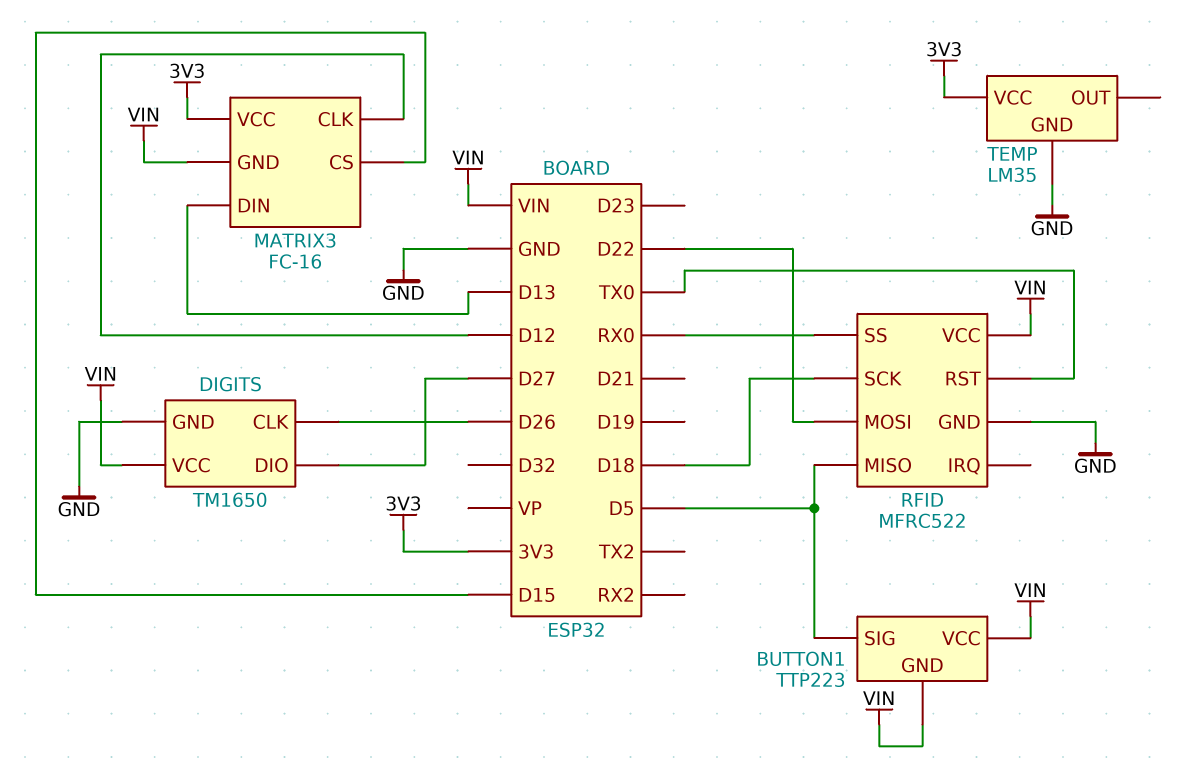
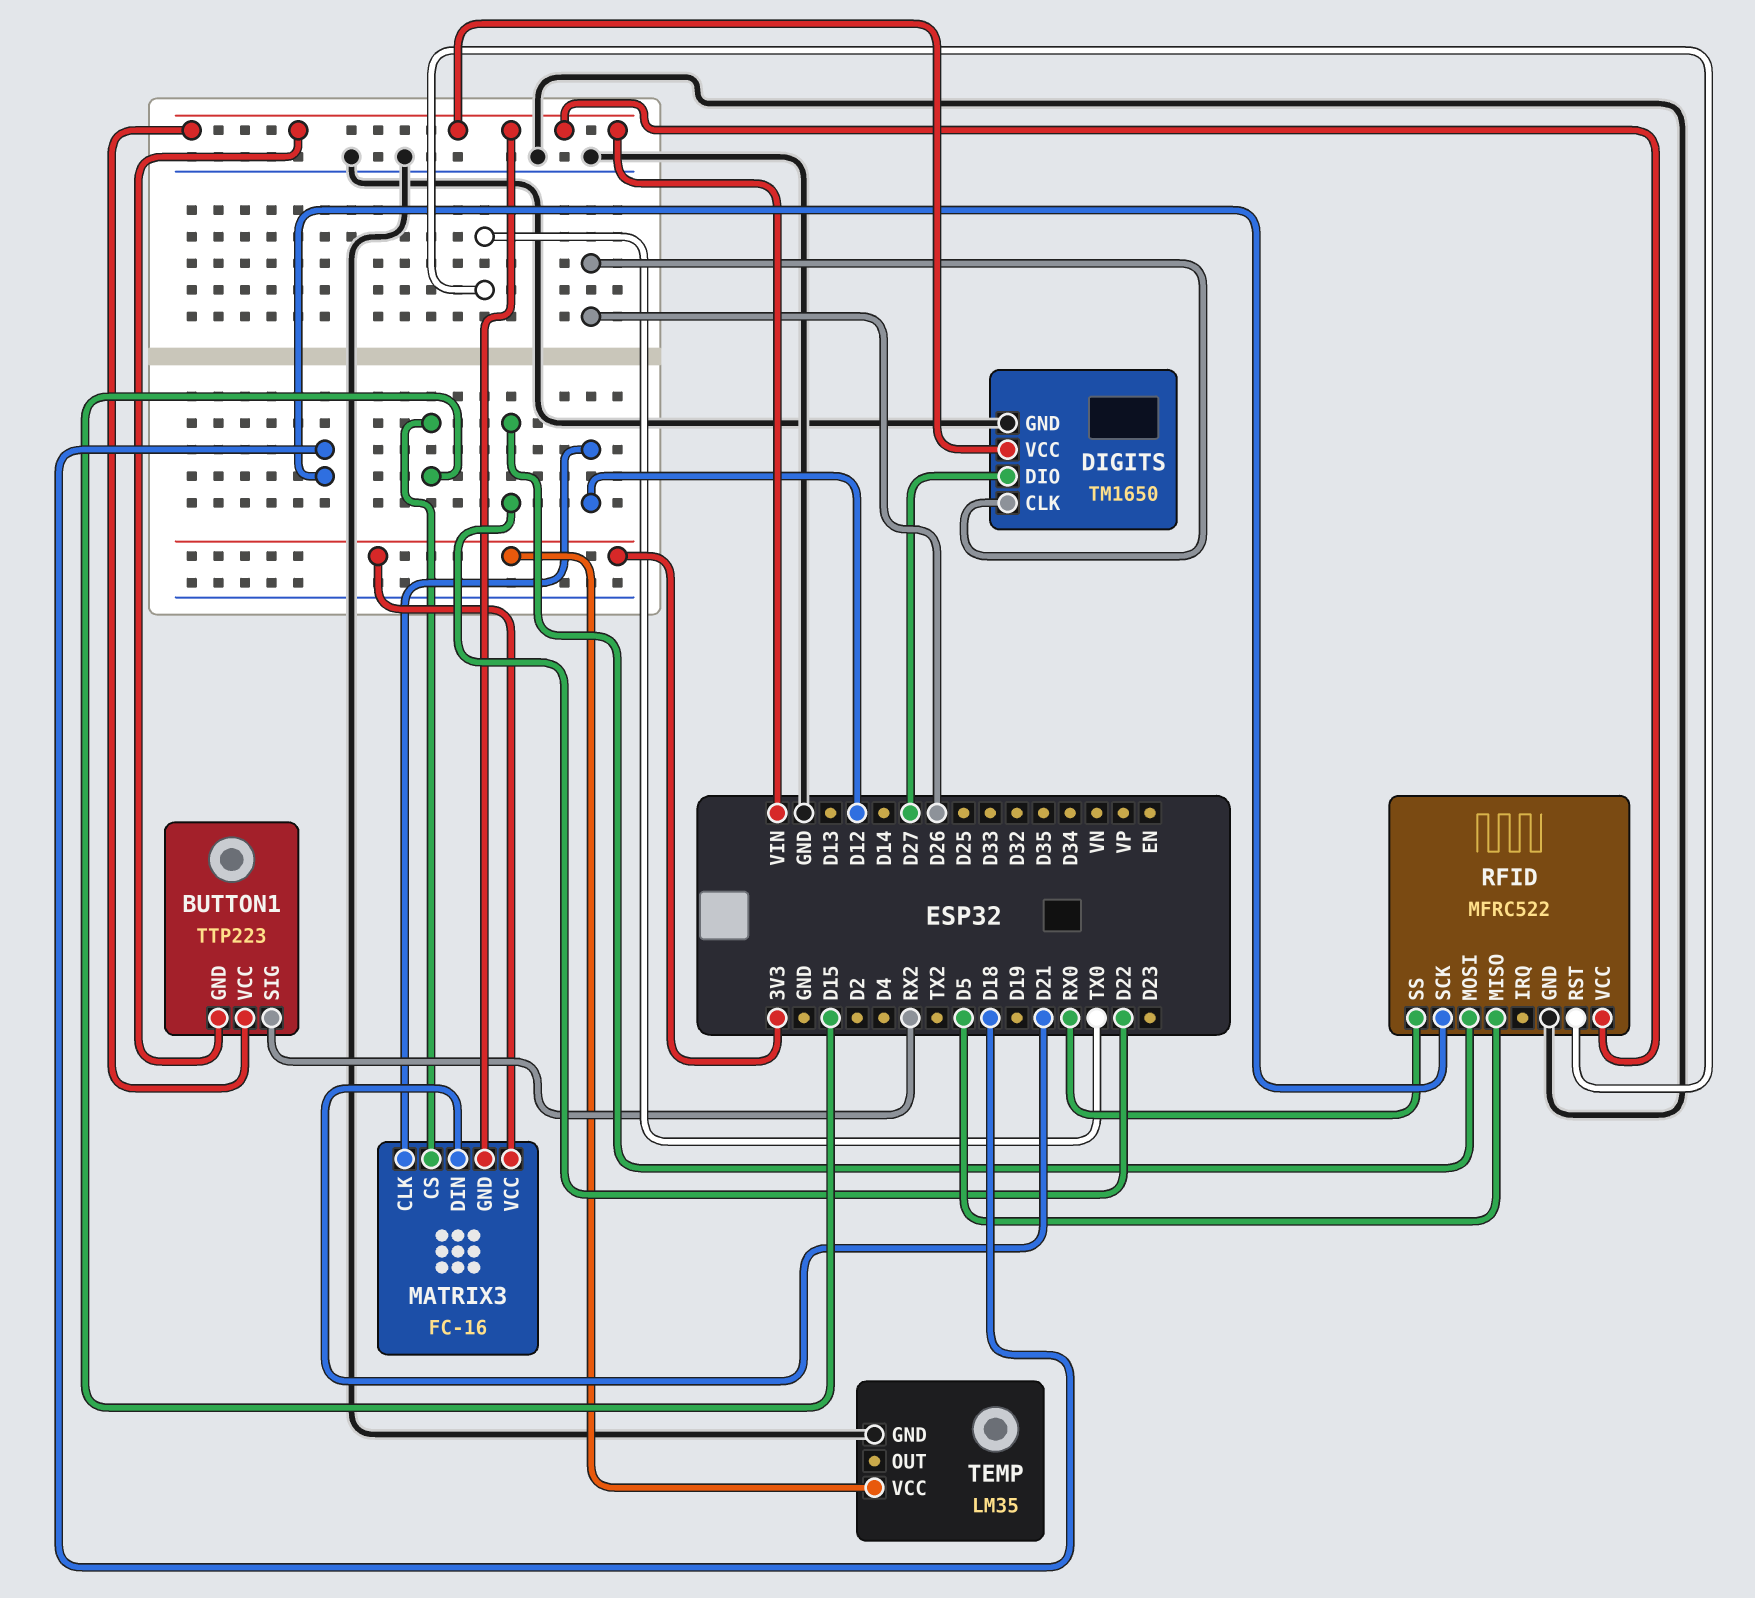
BUTTON1 pin SIG: D5 -> RX2
MATRIX3 pin DIN: D13 -> D21

